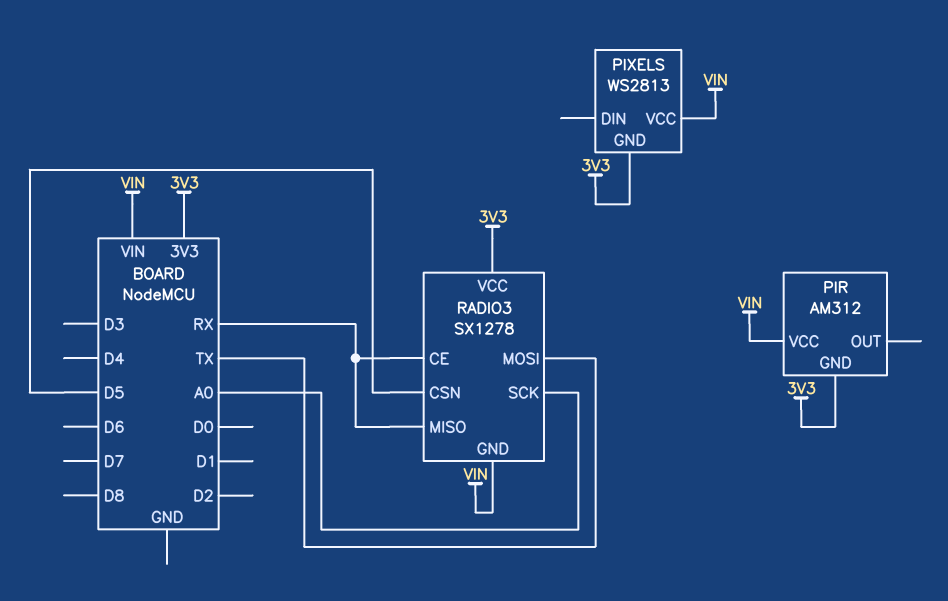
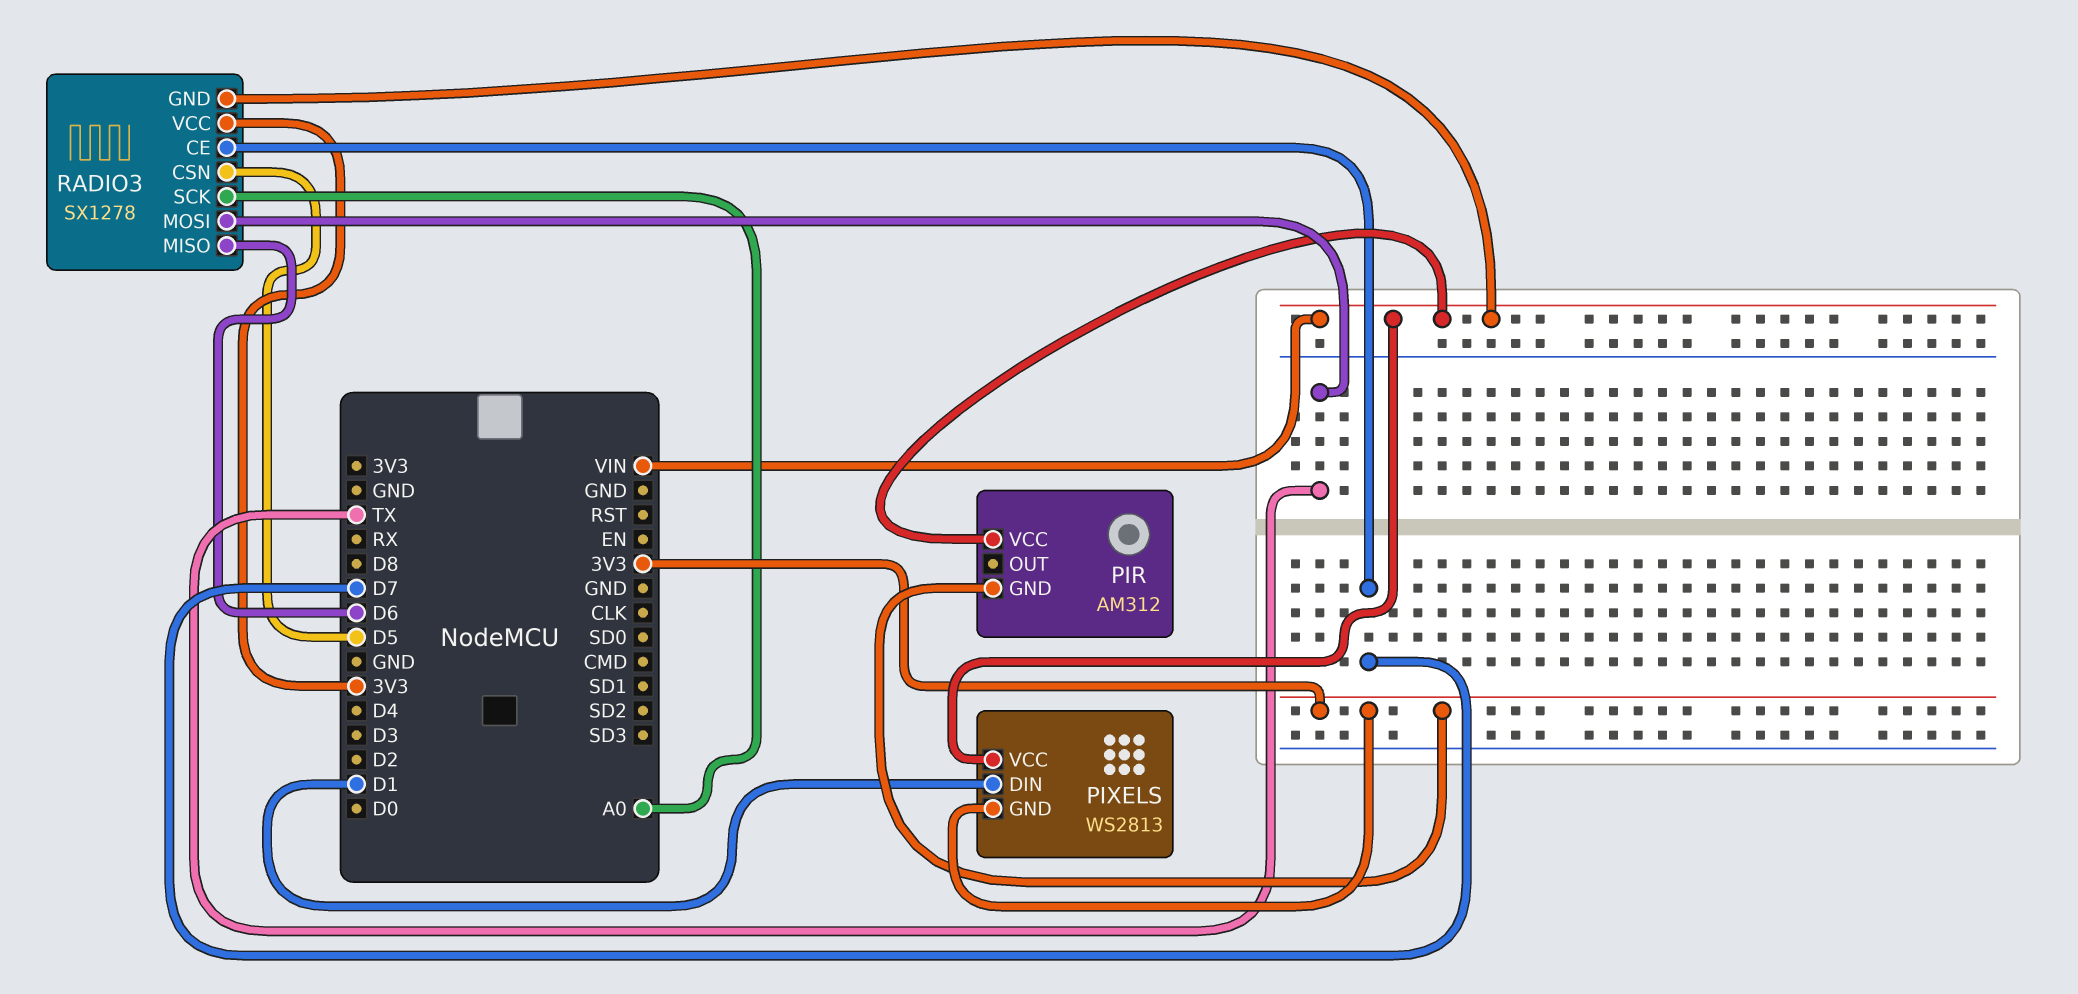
PIXELS pin DIN: none -> D1
RADIO3 pin CE: RX -> D7
RADIO3 pin MISO: RX -> D6

